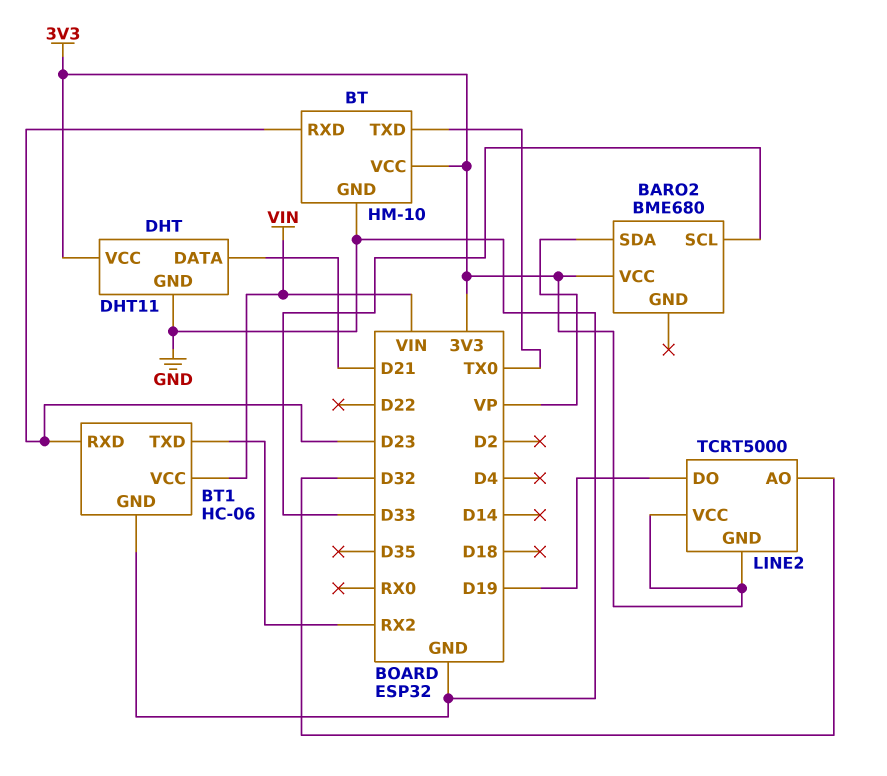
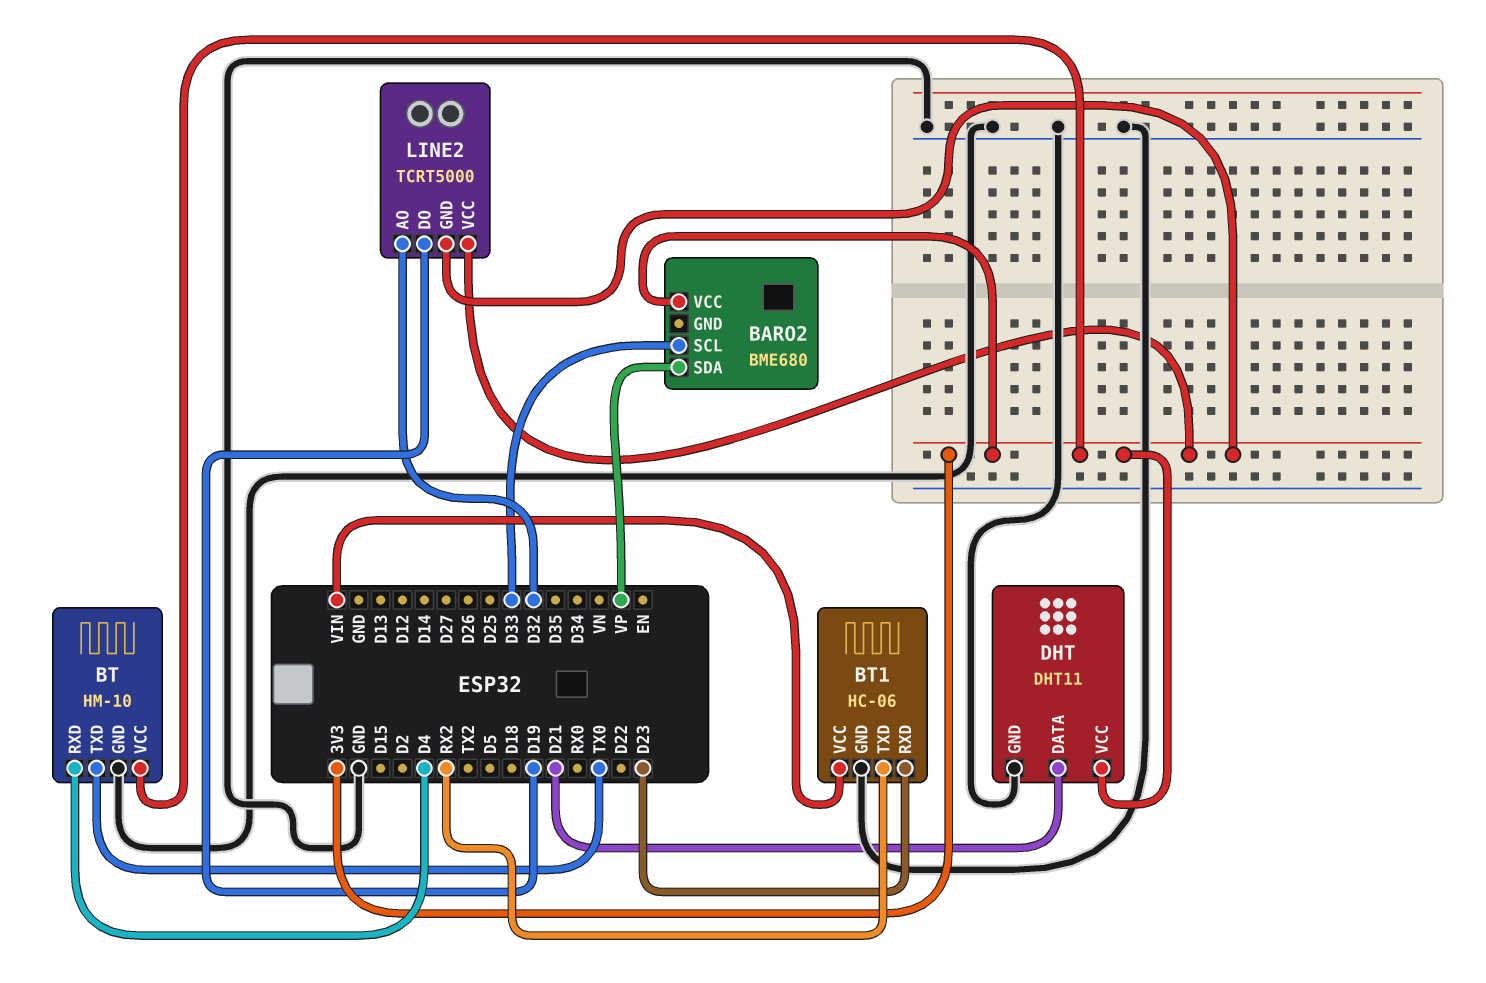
BT pin RXD: D23 -> D4

